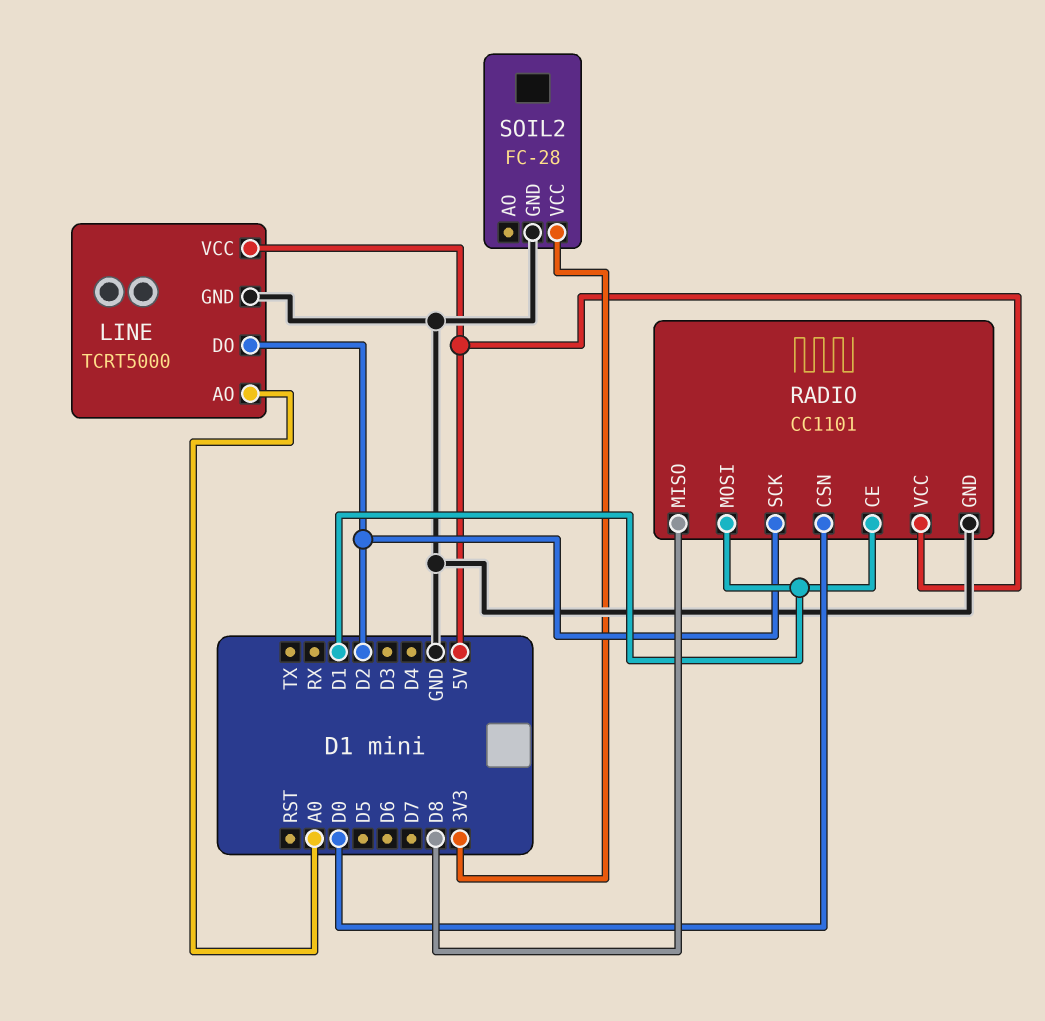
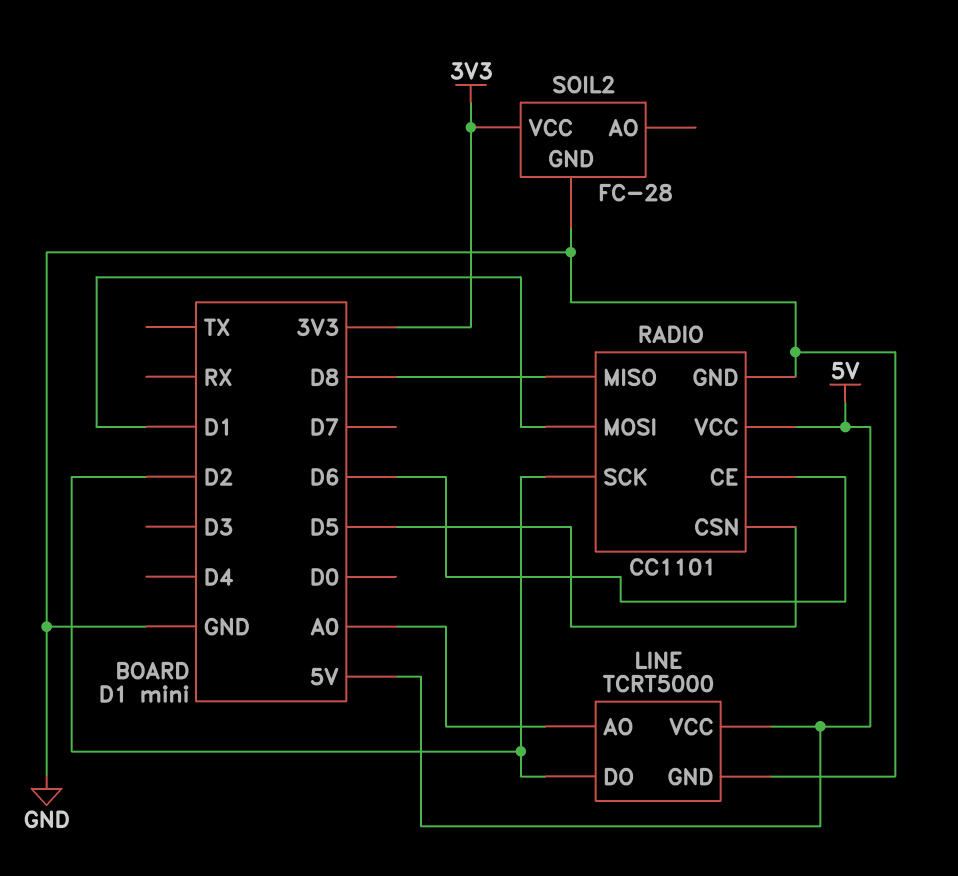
RADIO pin CE: D1 -> D6
RADIO pin CSN: D0 -> D5

